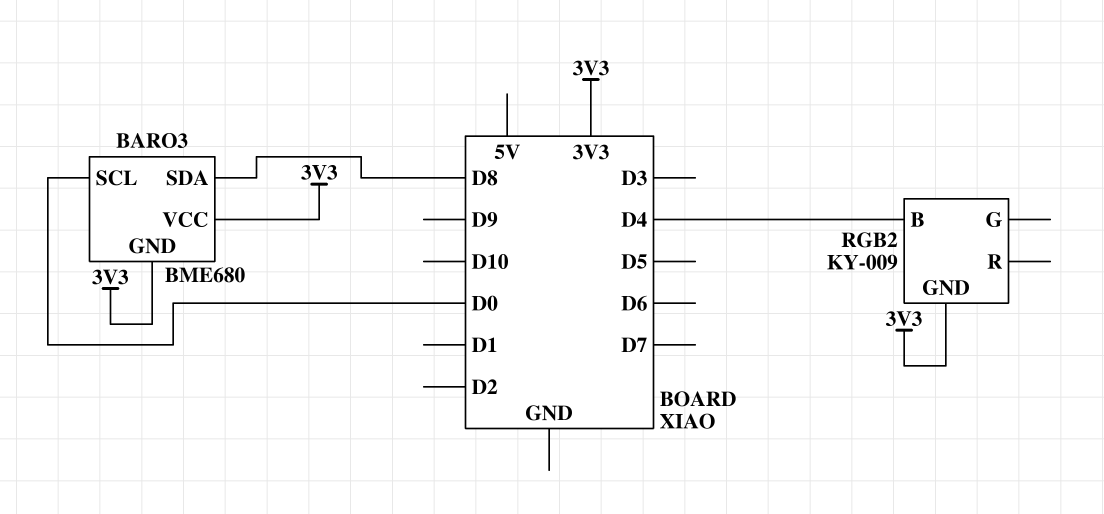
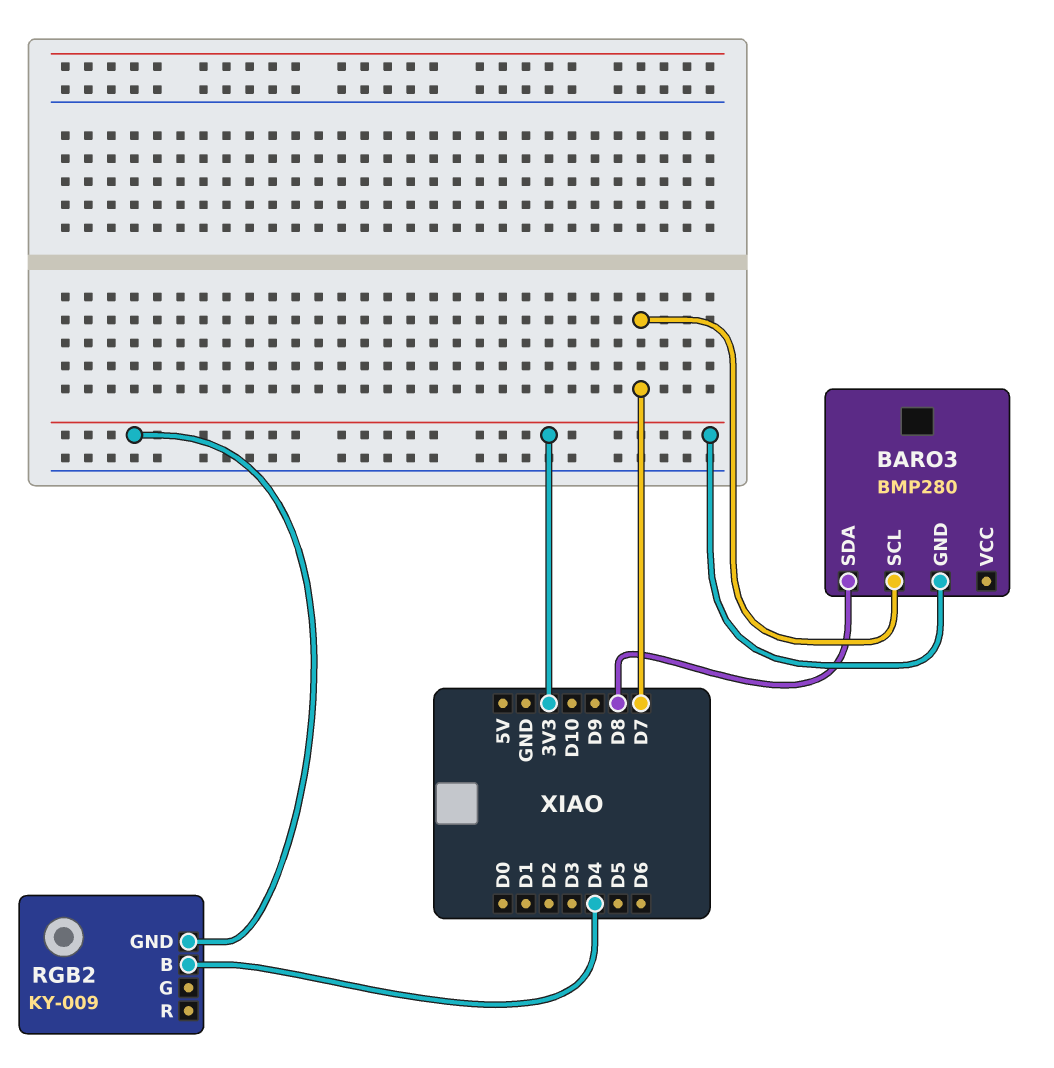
BARO3: BME680 -> BMP280
BARO3 pin SCL: D0 -> D7
BARO3 pin VCC: 3V3 -> none

